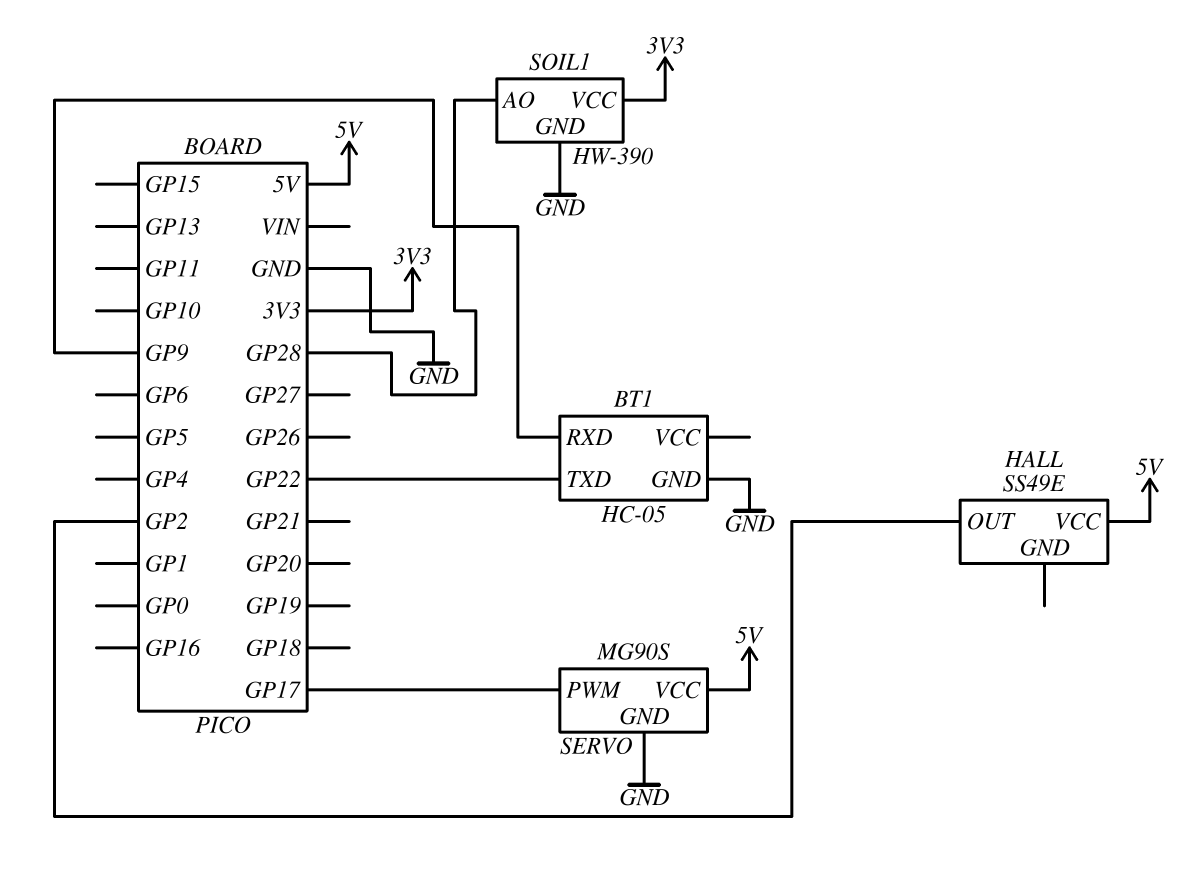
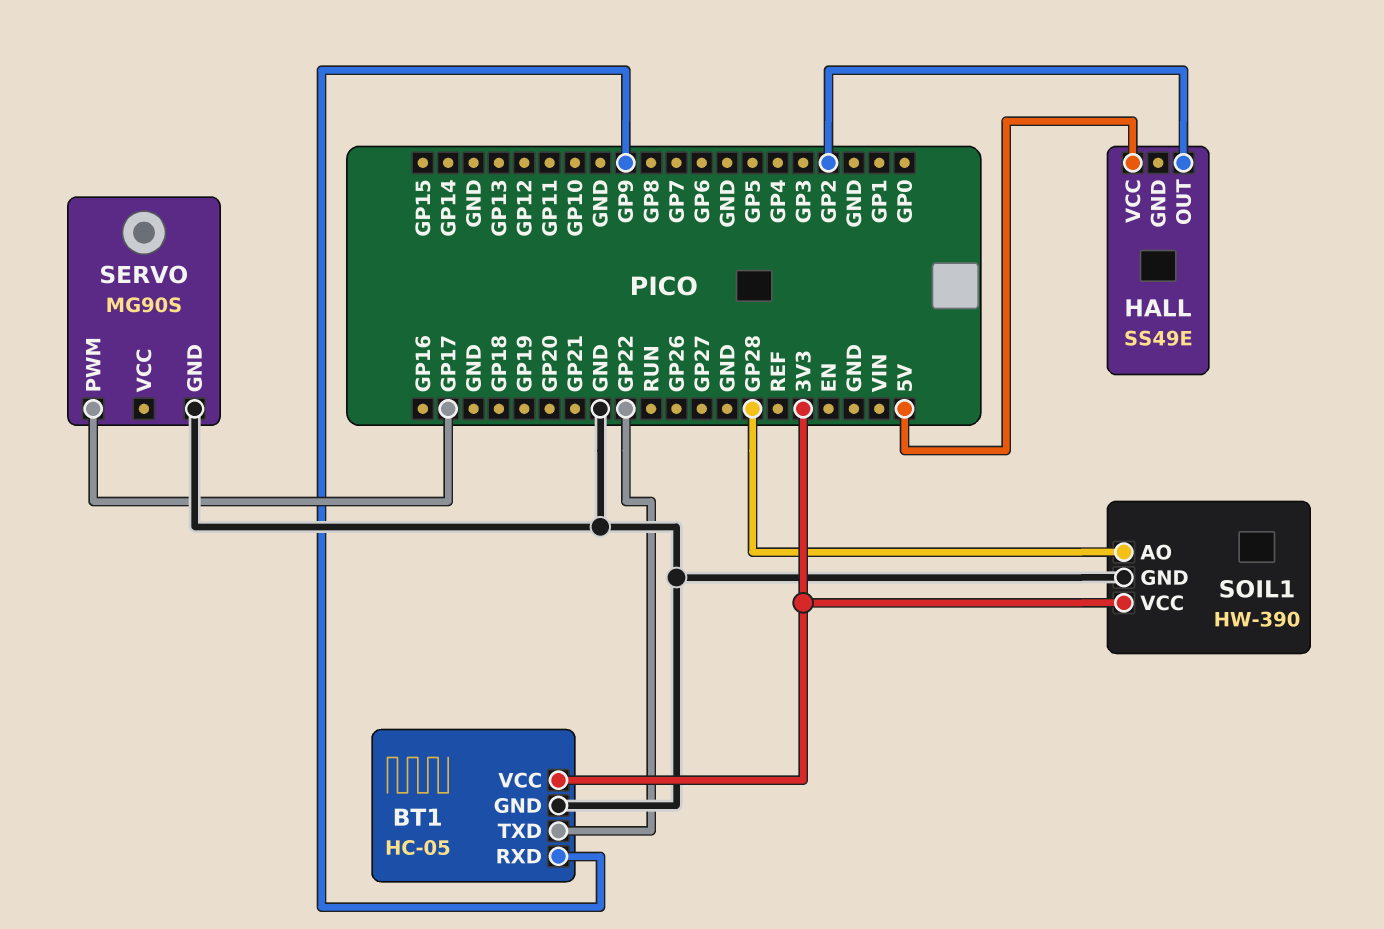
BT1 pin VCC: none -> 3V3
SERVO pin VCC: 5V -> none

